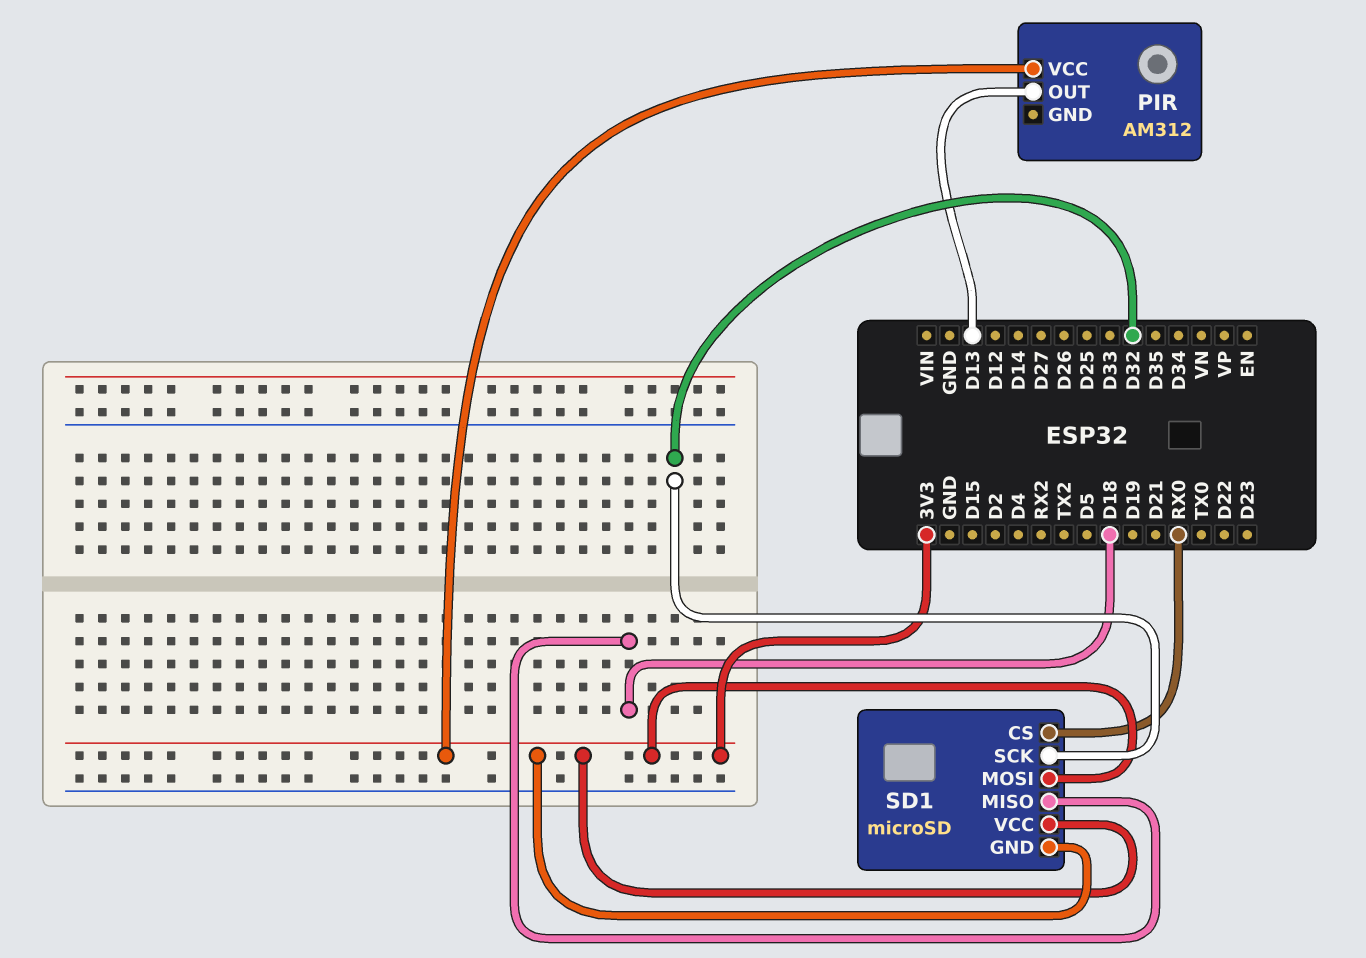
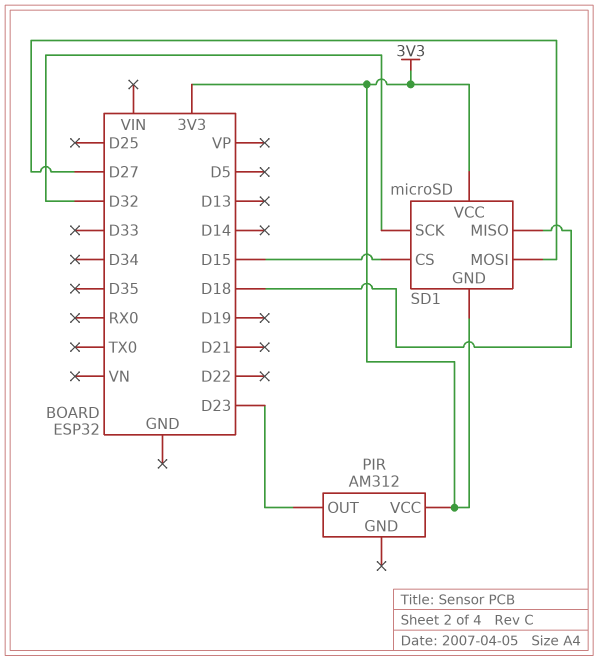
PIR pin OUT: D13 -> D23
SD1 pin CS: RX0 -> D15
SD1 pin MOSI: 3V3 -> D27

